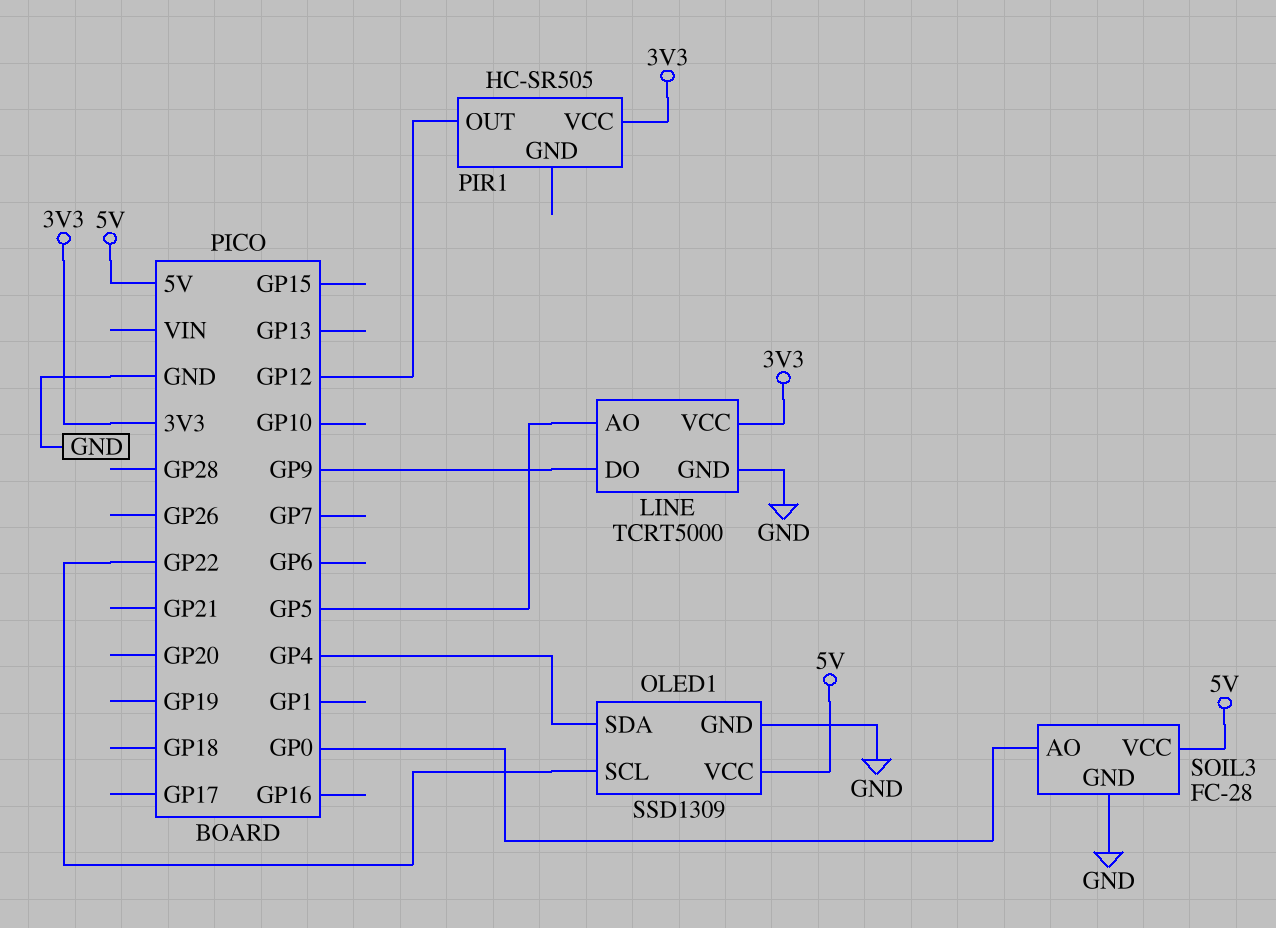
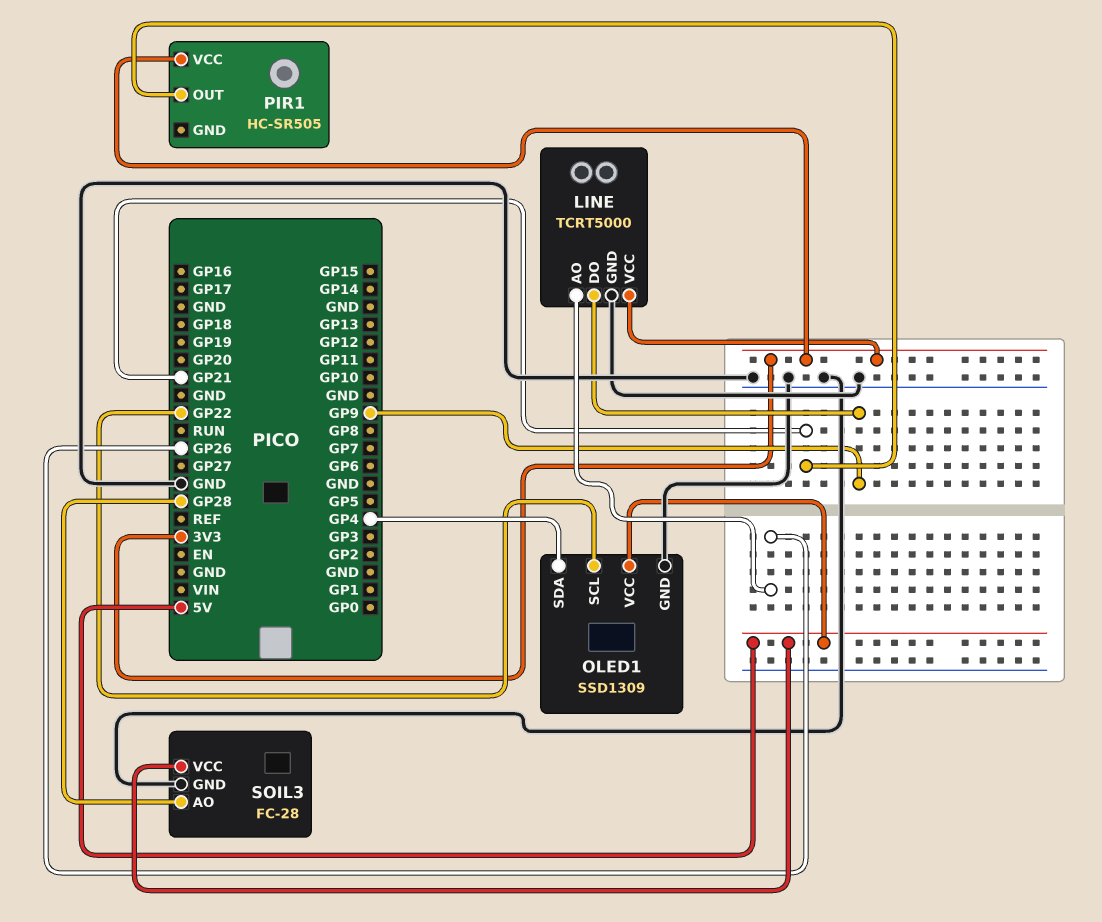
LINE pin AO: GP5 -> GP26
PIR1 pin OUT: GP12 -> GP21
SOIL3 pin AO: GP0 -> GP28

